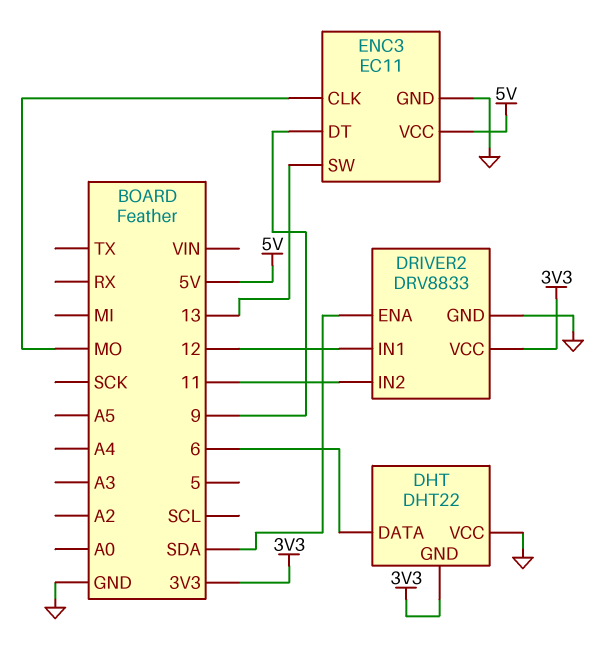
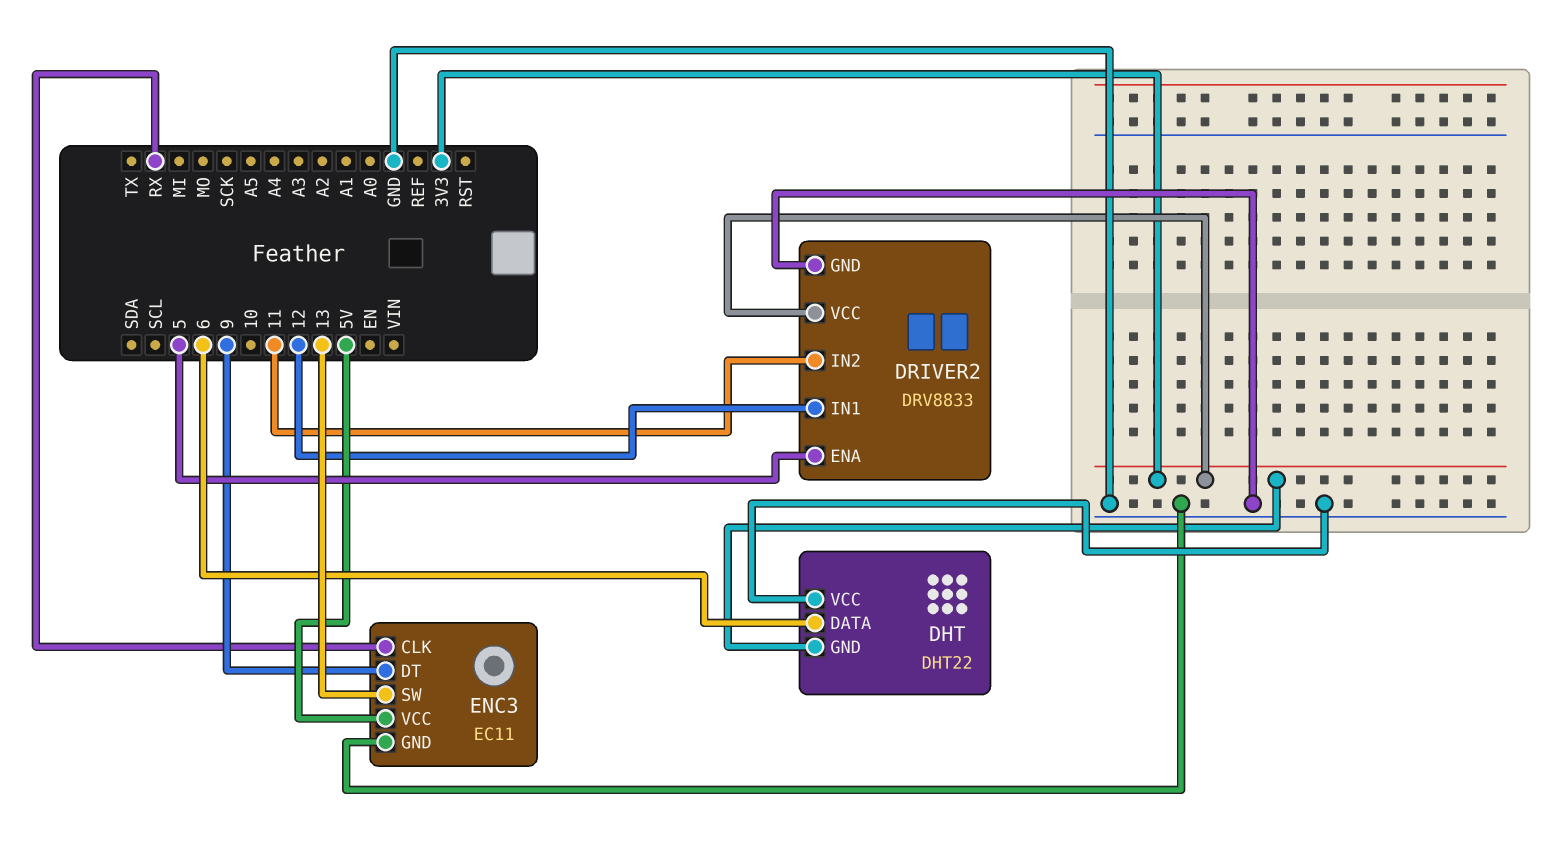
DRIVER2 pin ENA: SDA -> 5
ENC3 pin CLK: MO -> RX

